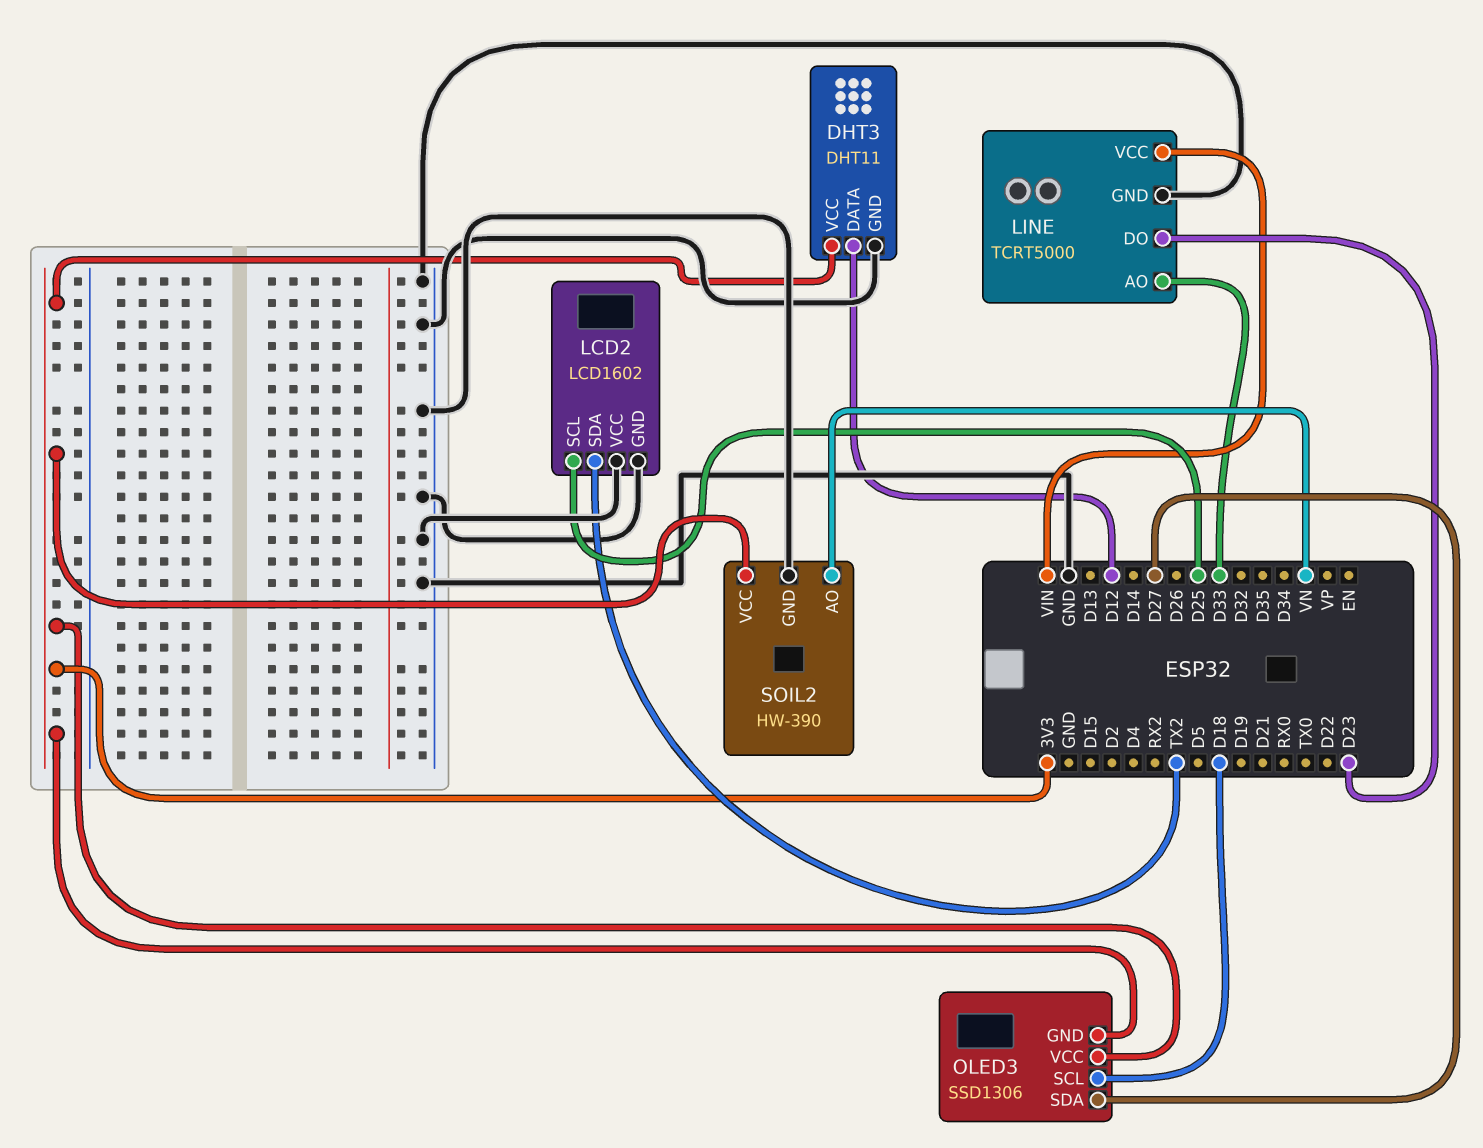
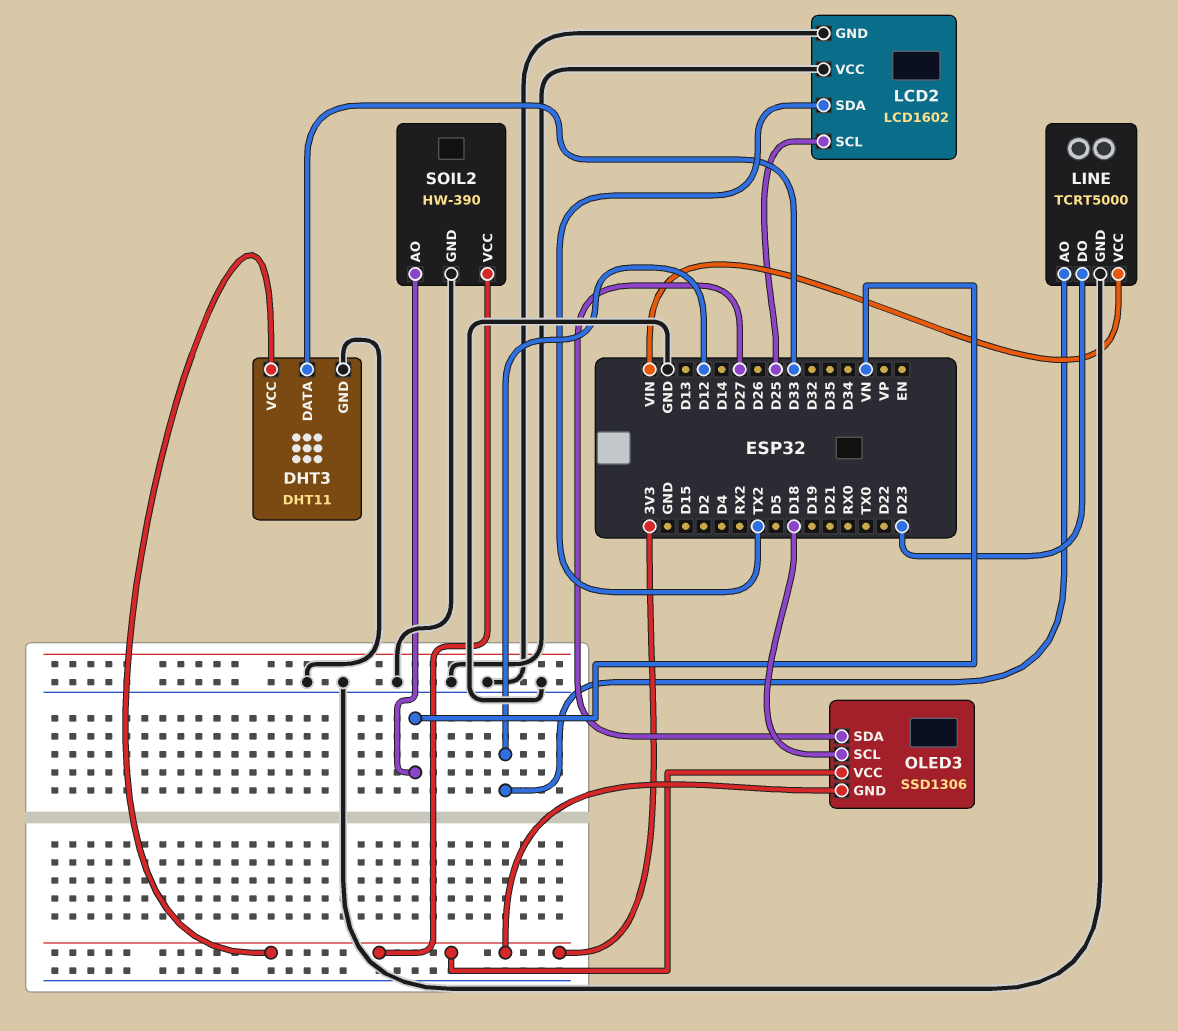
DHT3 pin DATA: D12 -> D33
LINE pin AO: D33 -> D12

